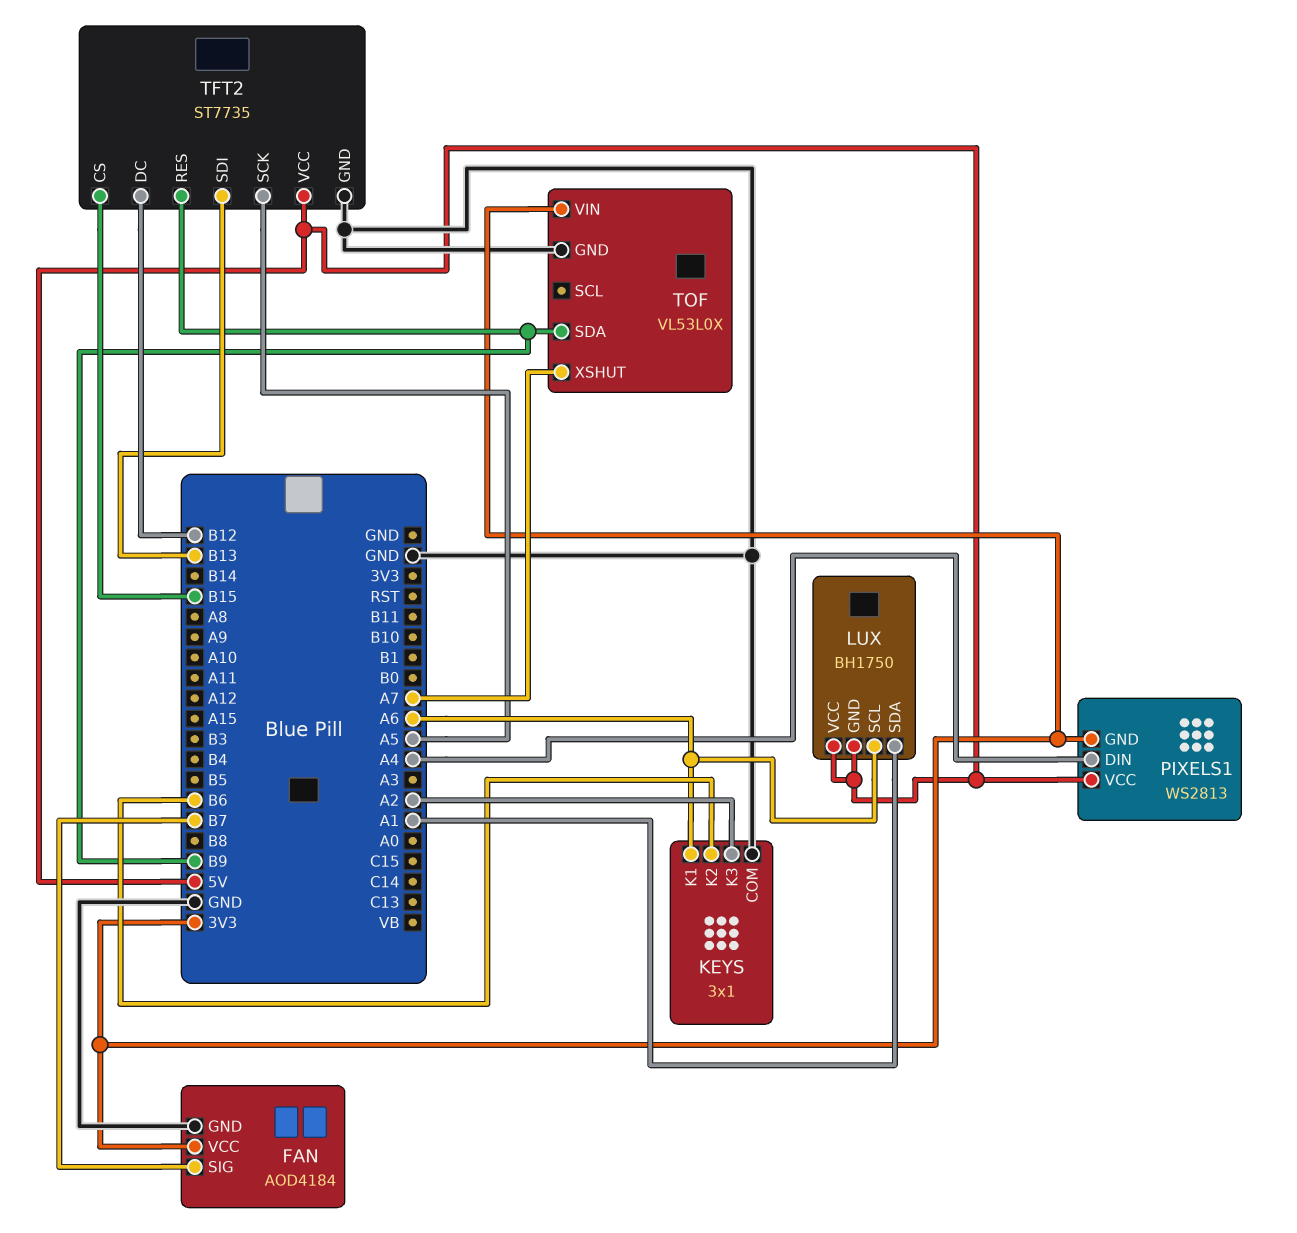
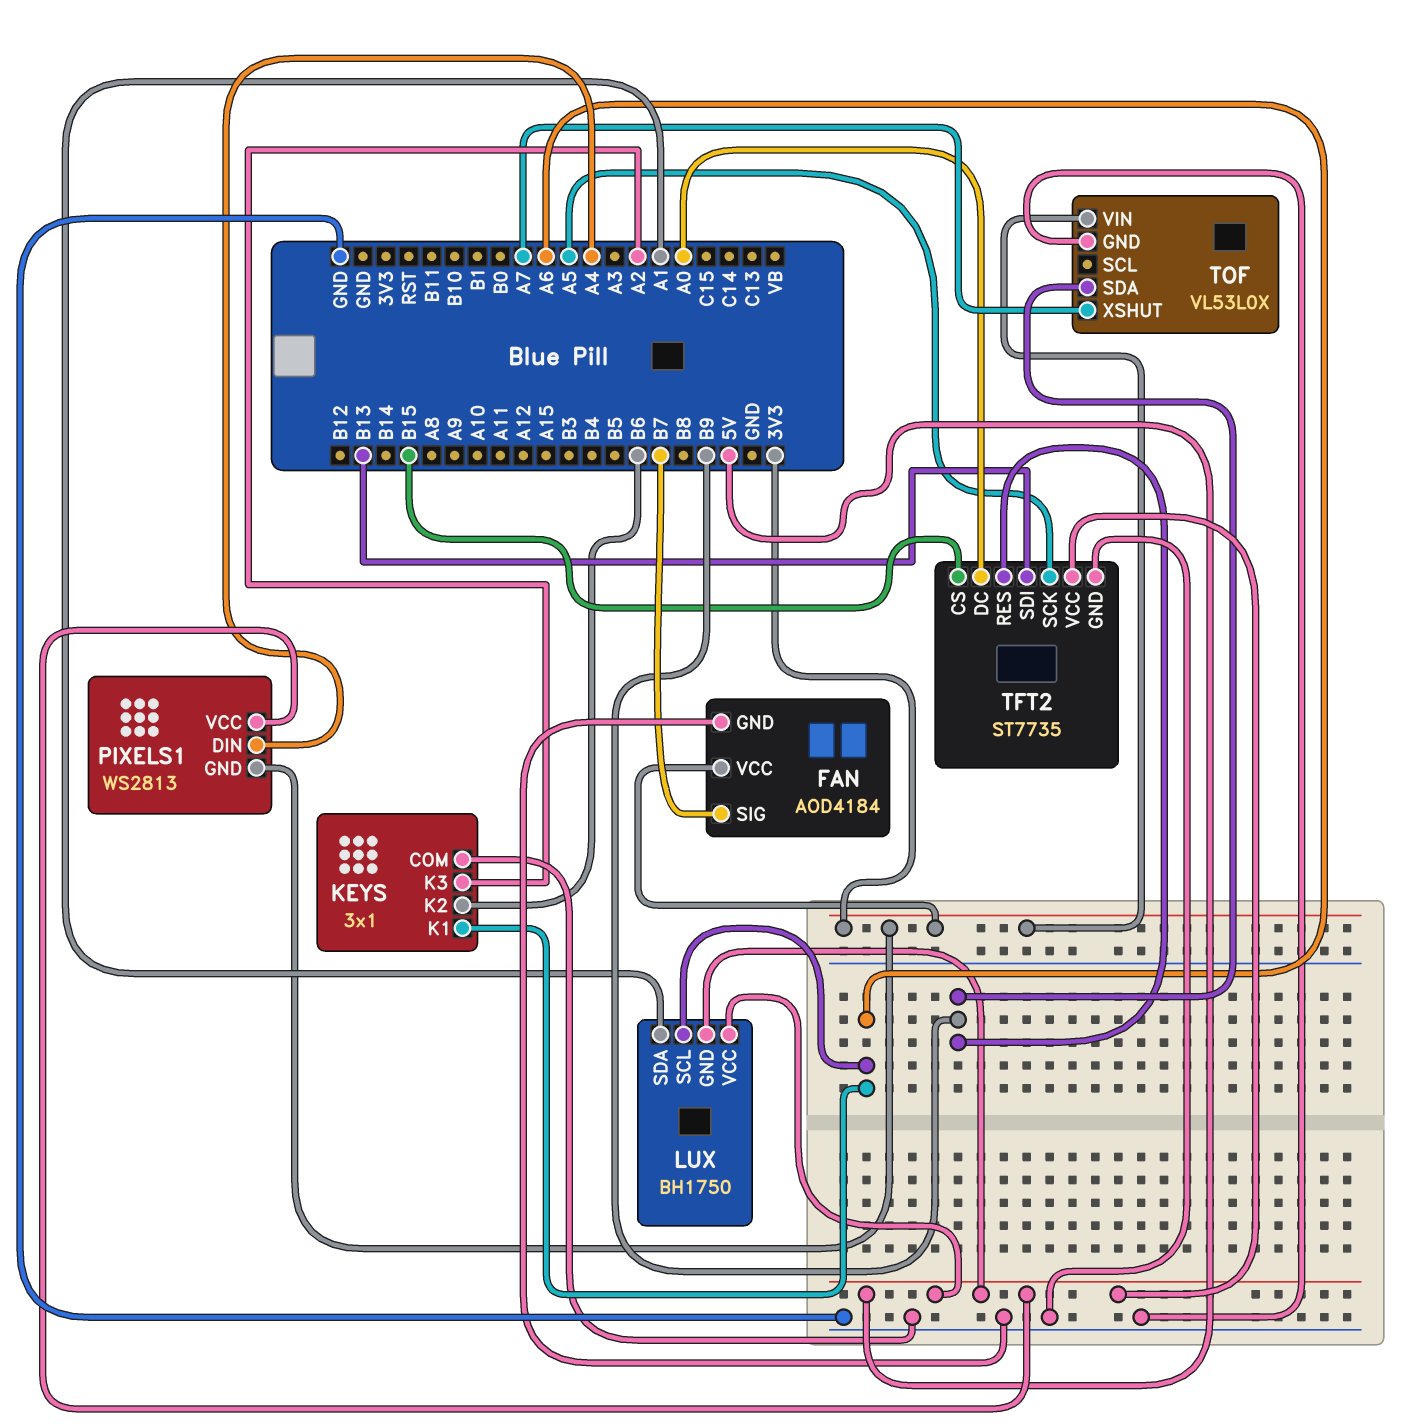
TFT2 pin DC: B12 -> A0

